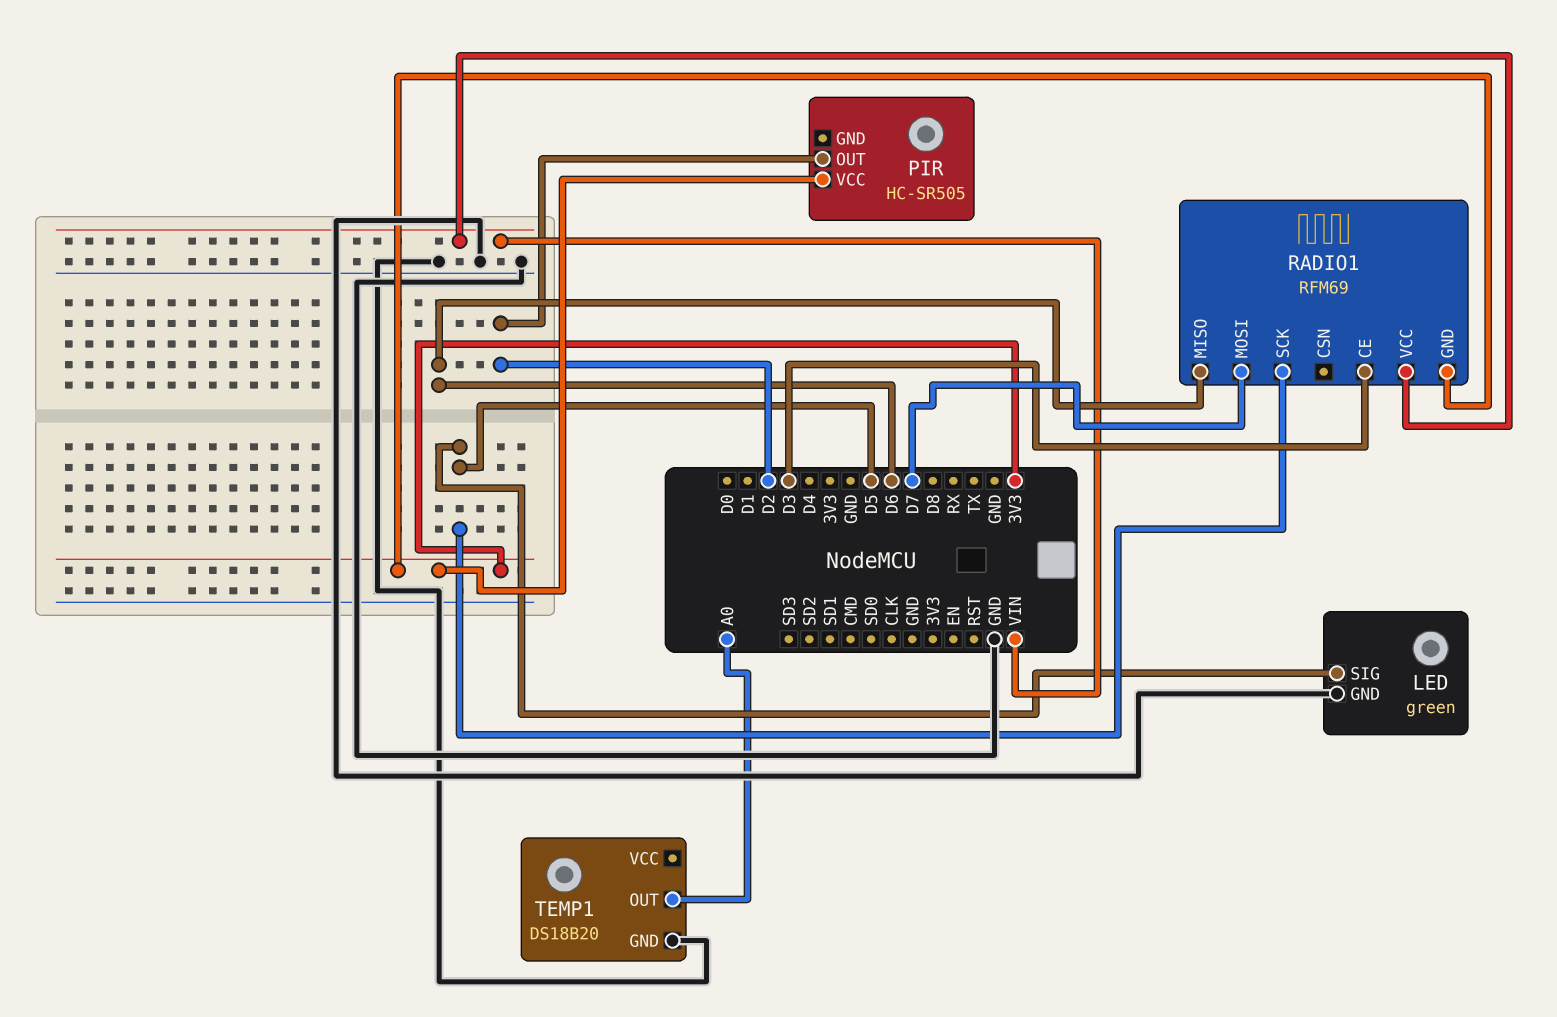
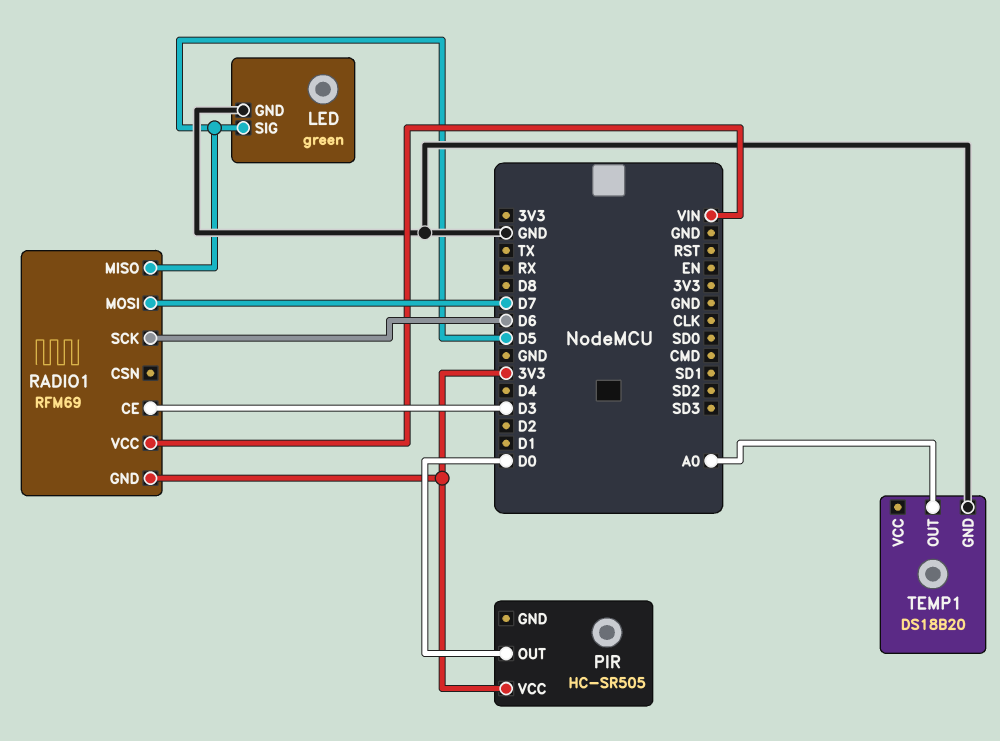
PIR pin OUT: D2 -> D0
RADIO1 pin MISO: D6 -> D5
RADIO1 pin SCK: D5 -> D6

